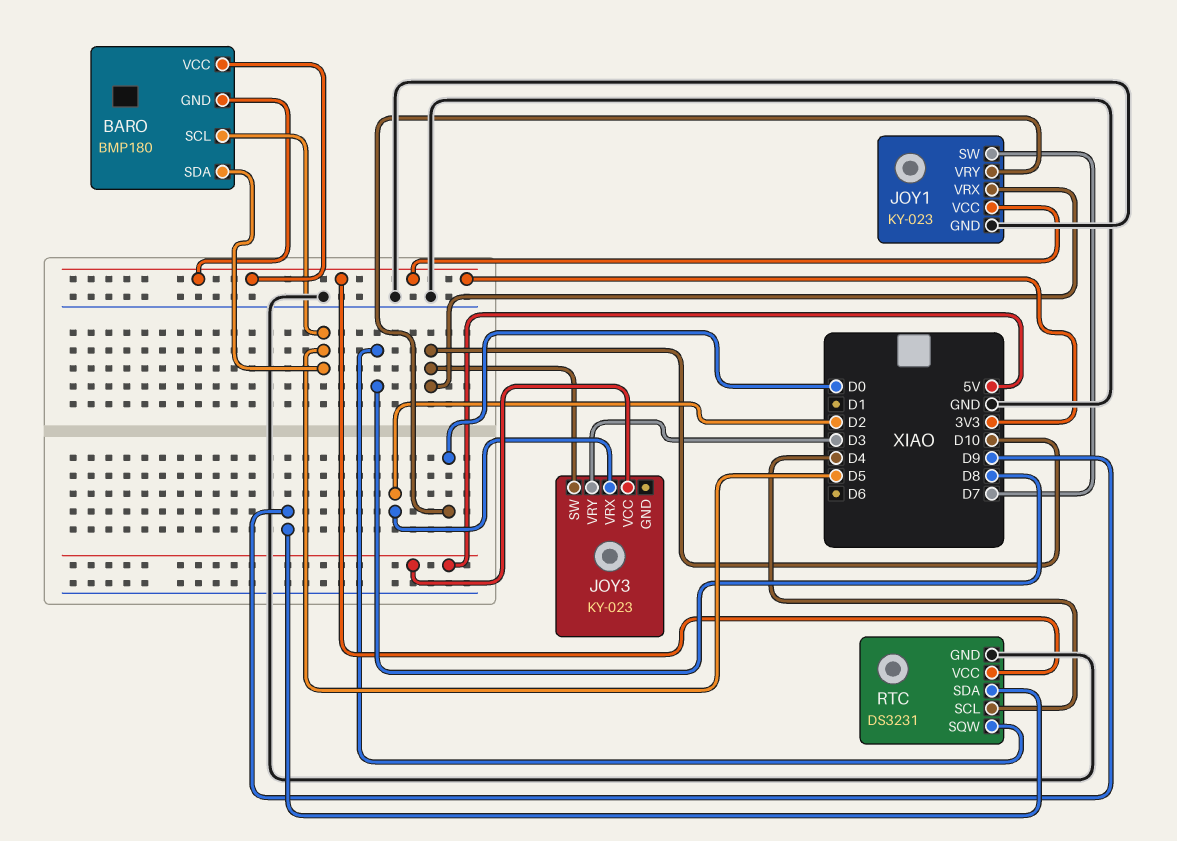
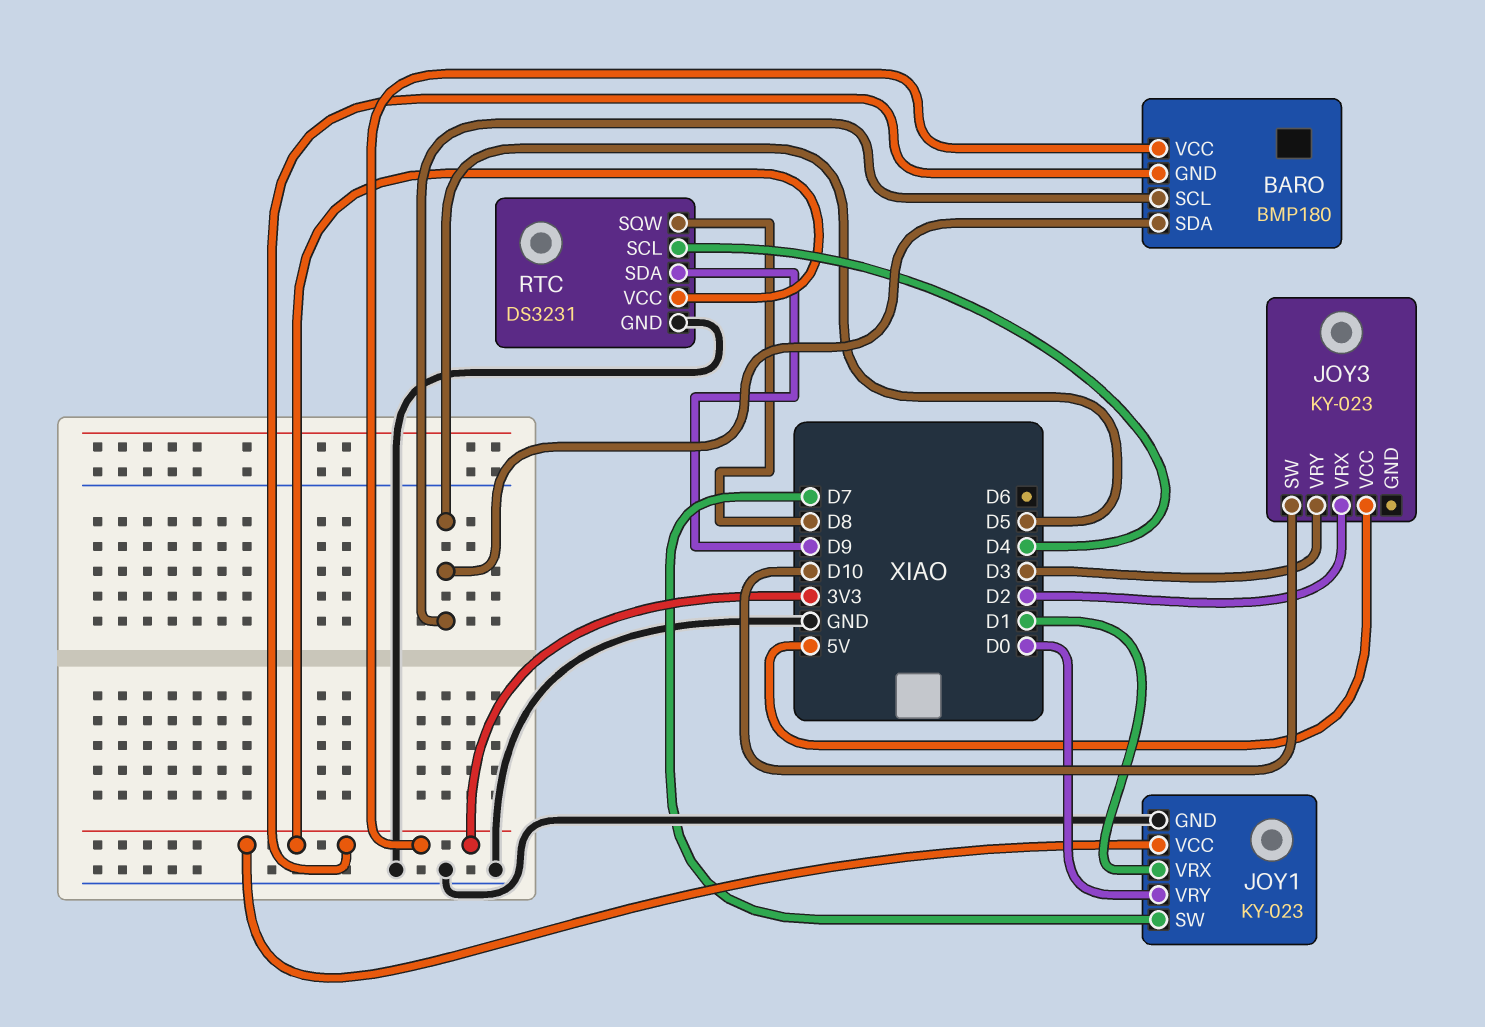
JOY1 pin VRX: D10 -> D1

